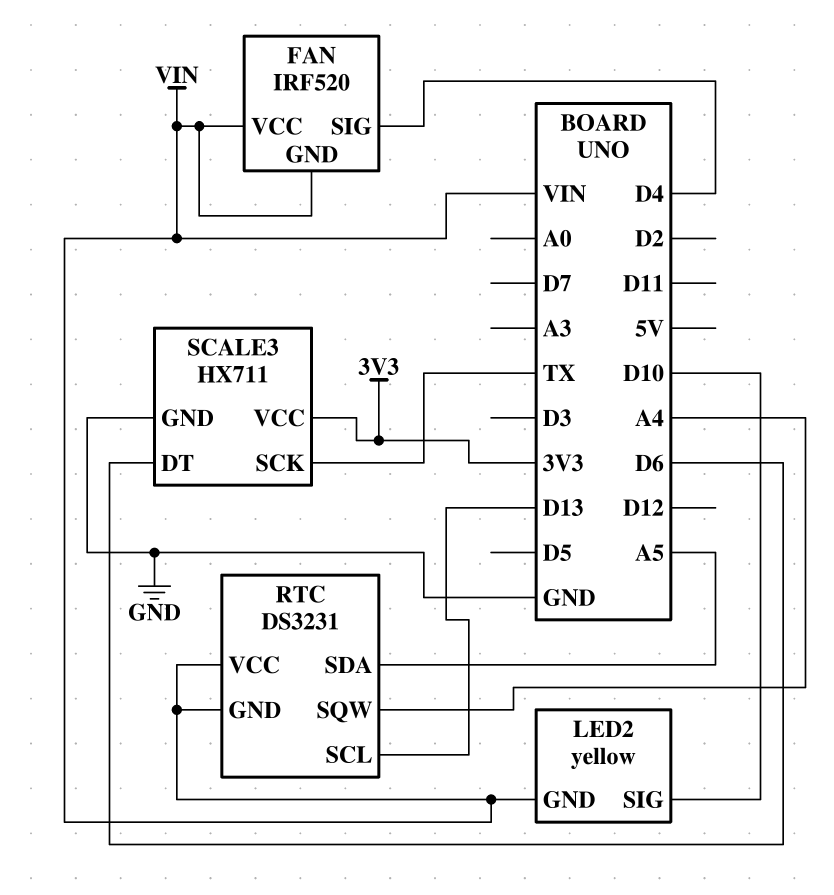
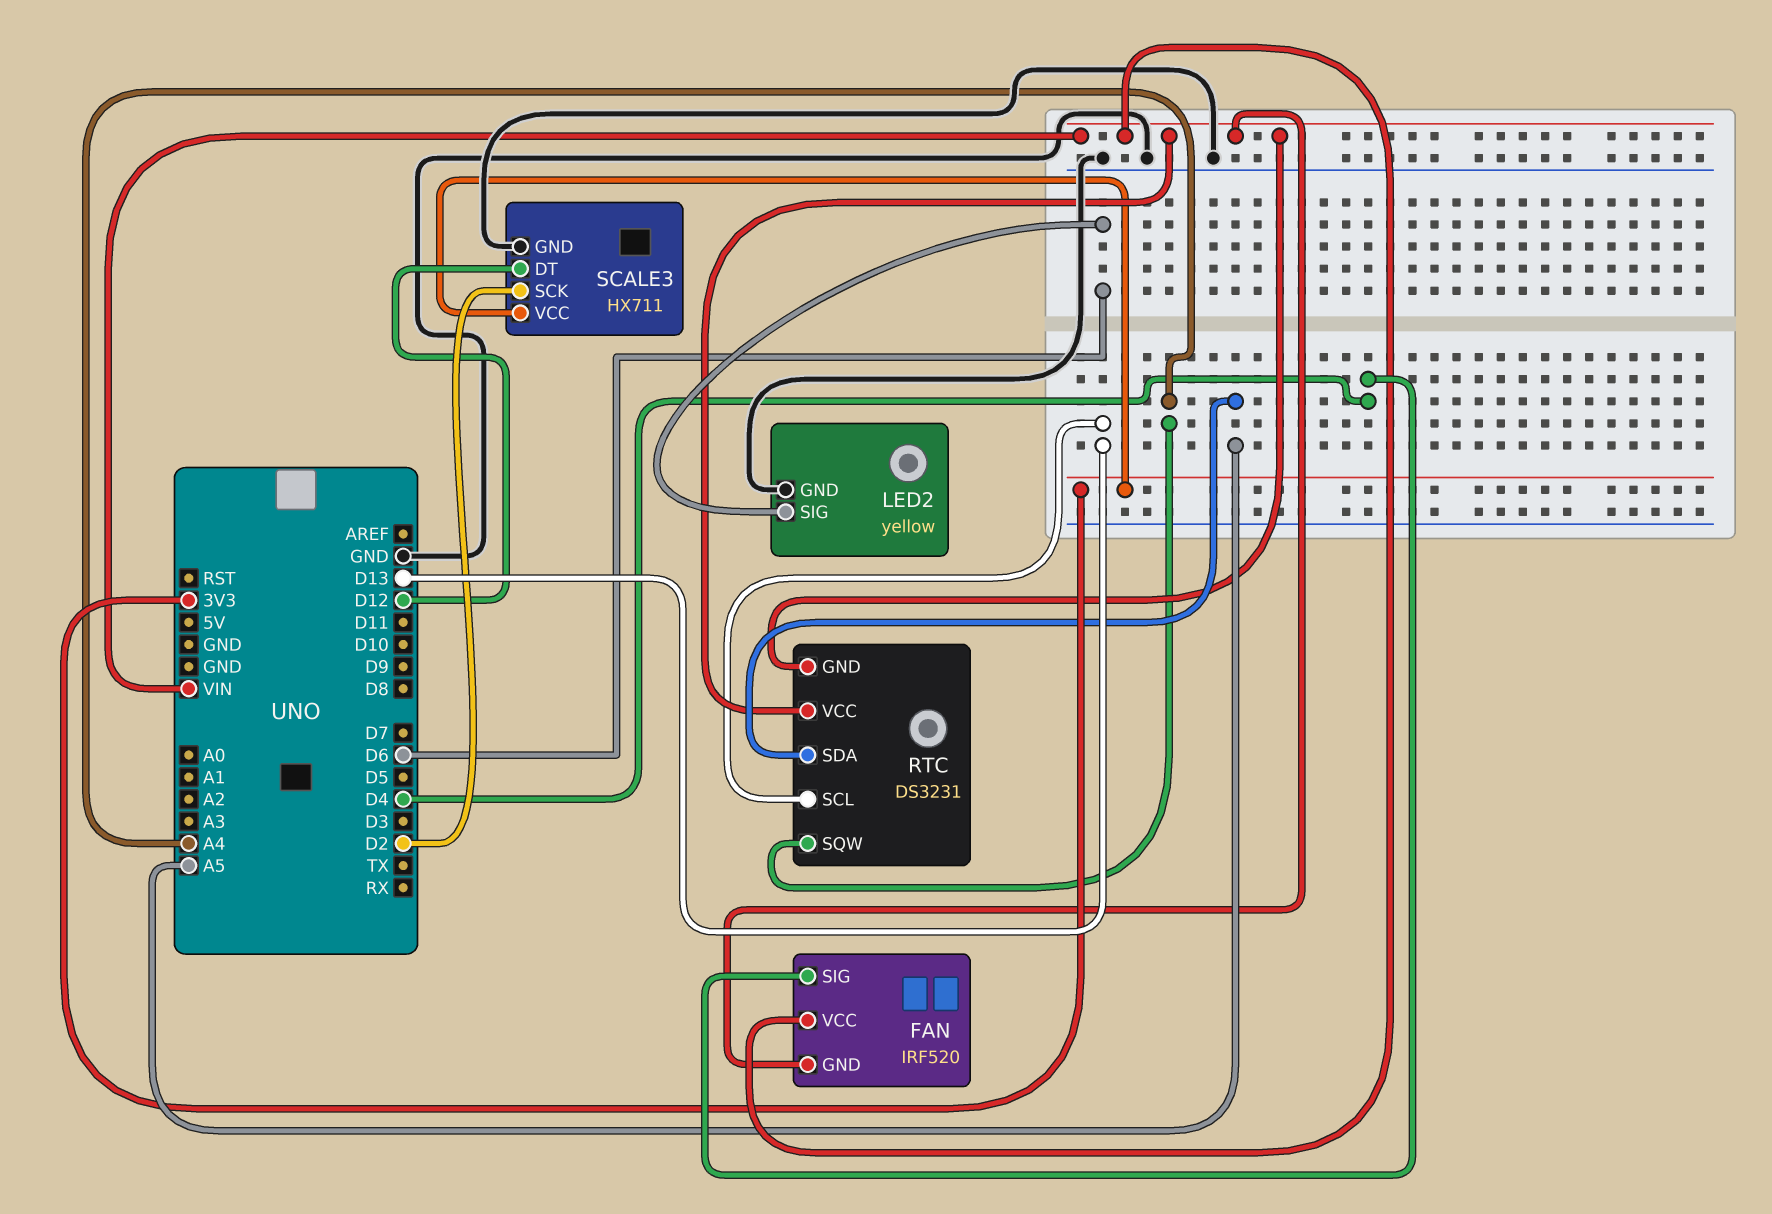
LED2 pin GND: VIN -> GND
LED2 pin SIG: D10 -> D6
SCALE3 pin DT: D6 -> D12
SCALE3 pin SCK: TX -> D2

